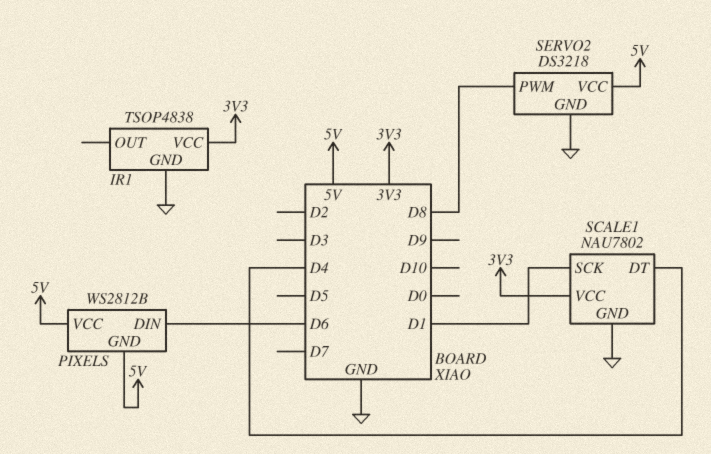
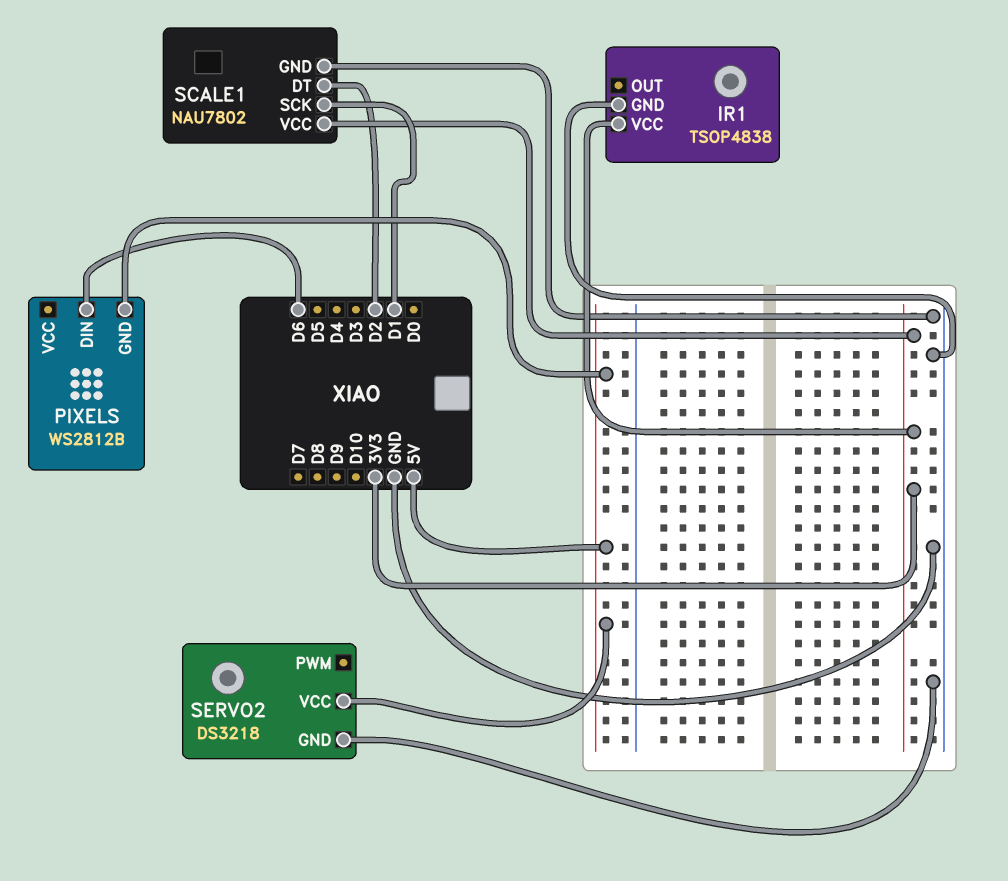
PIXELS pin VCC: 5V -> none
SCALE1 pin DT: D4 -> D2
SERVO2 pin PWM: D8 -> none

